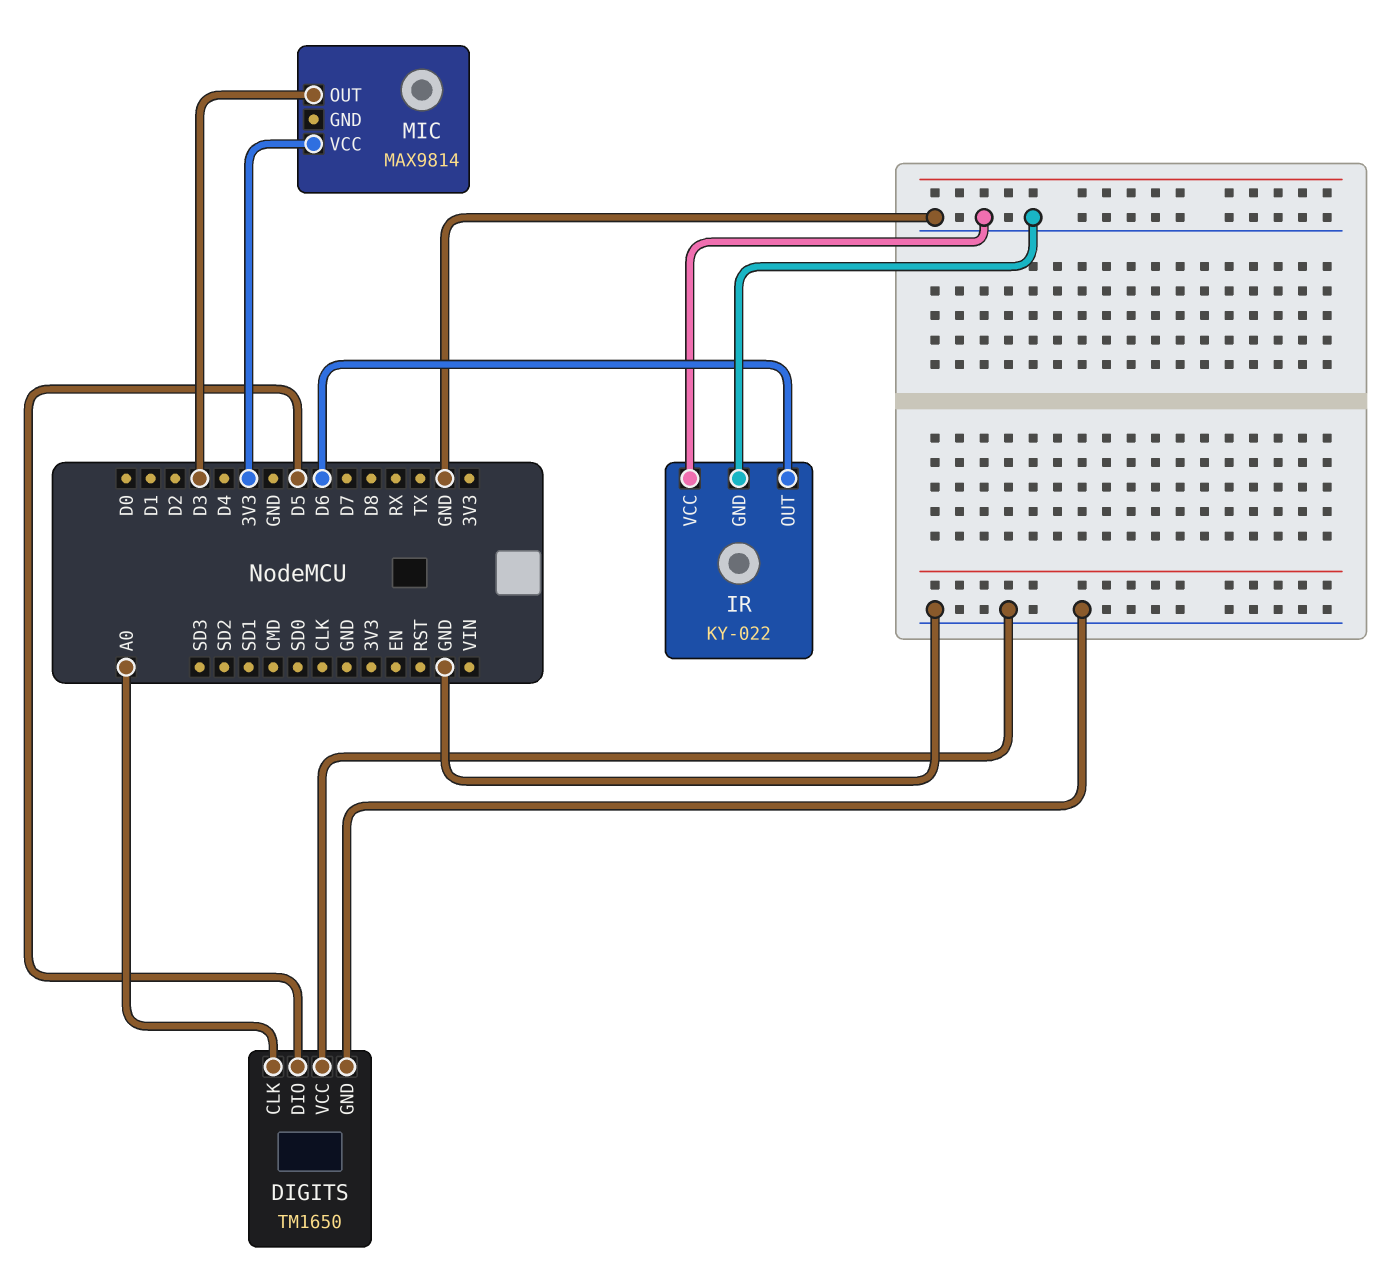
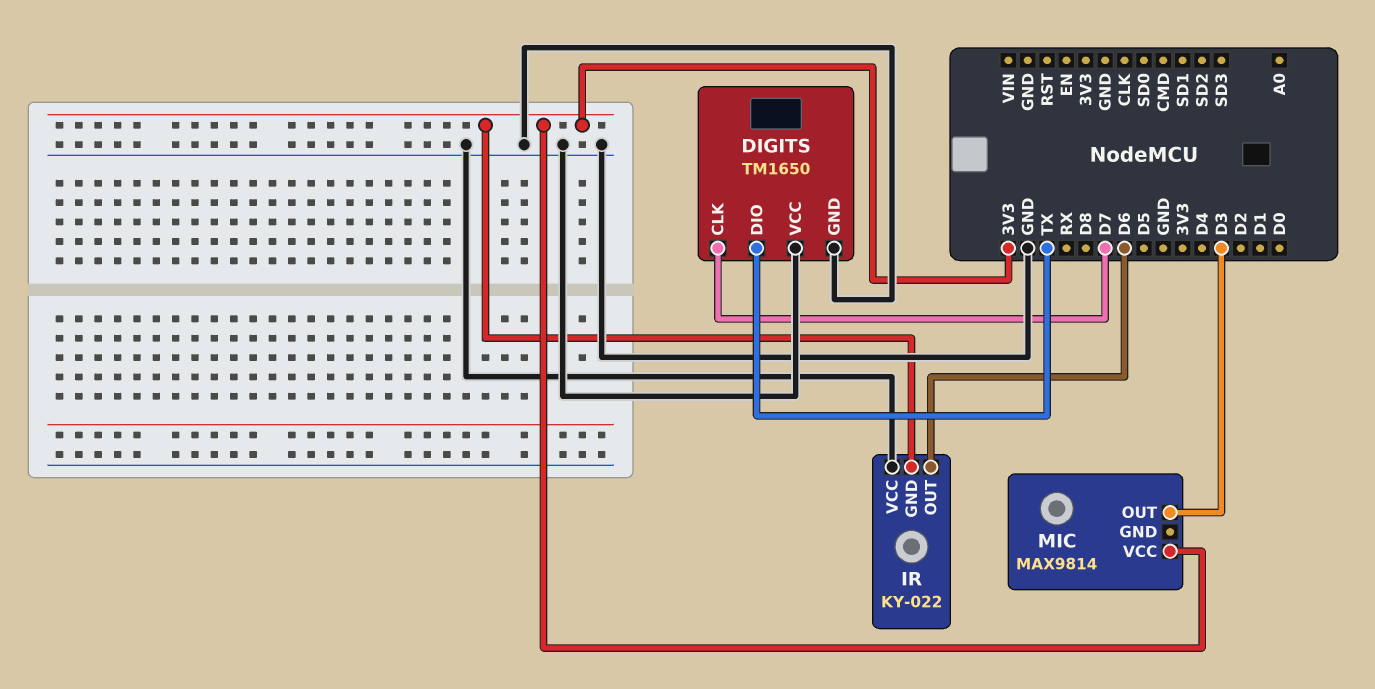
DIGITS pin CLK: A0 -> D7
DIGITS pin DIO: D5 -> TX
IR pin GND: GND -> 3V3

